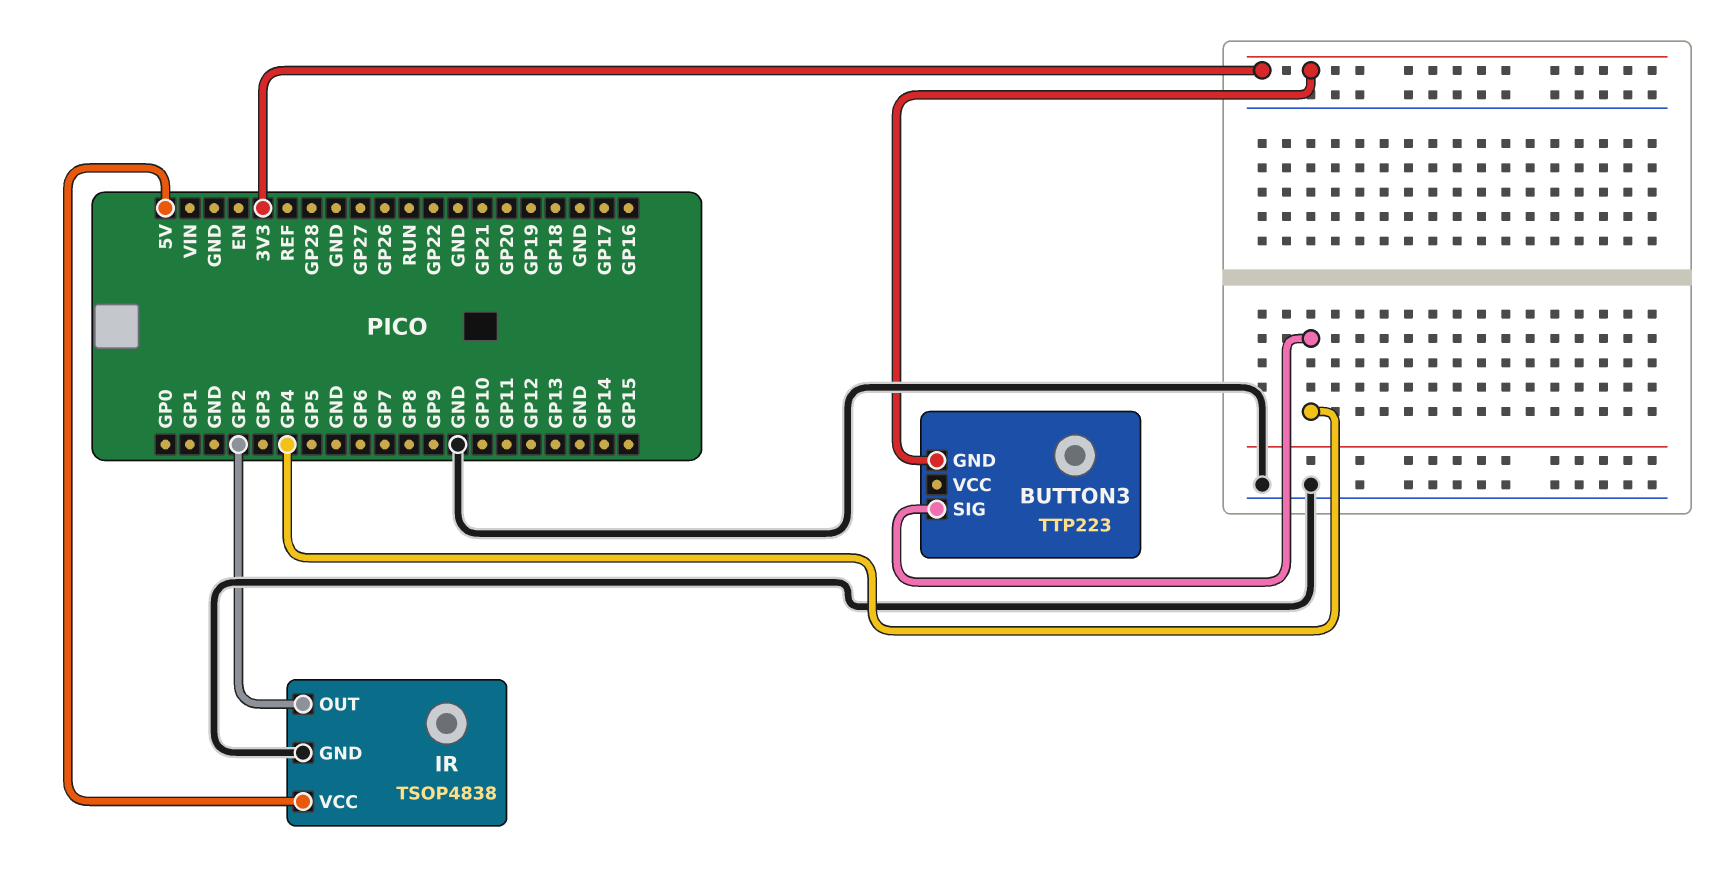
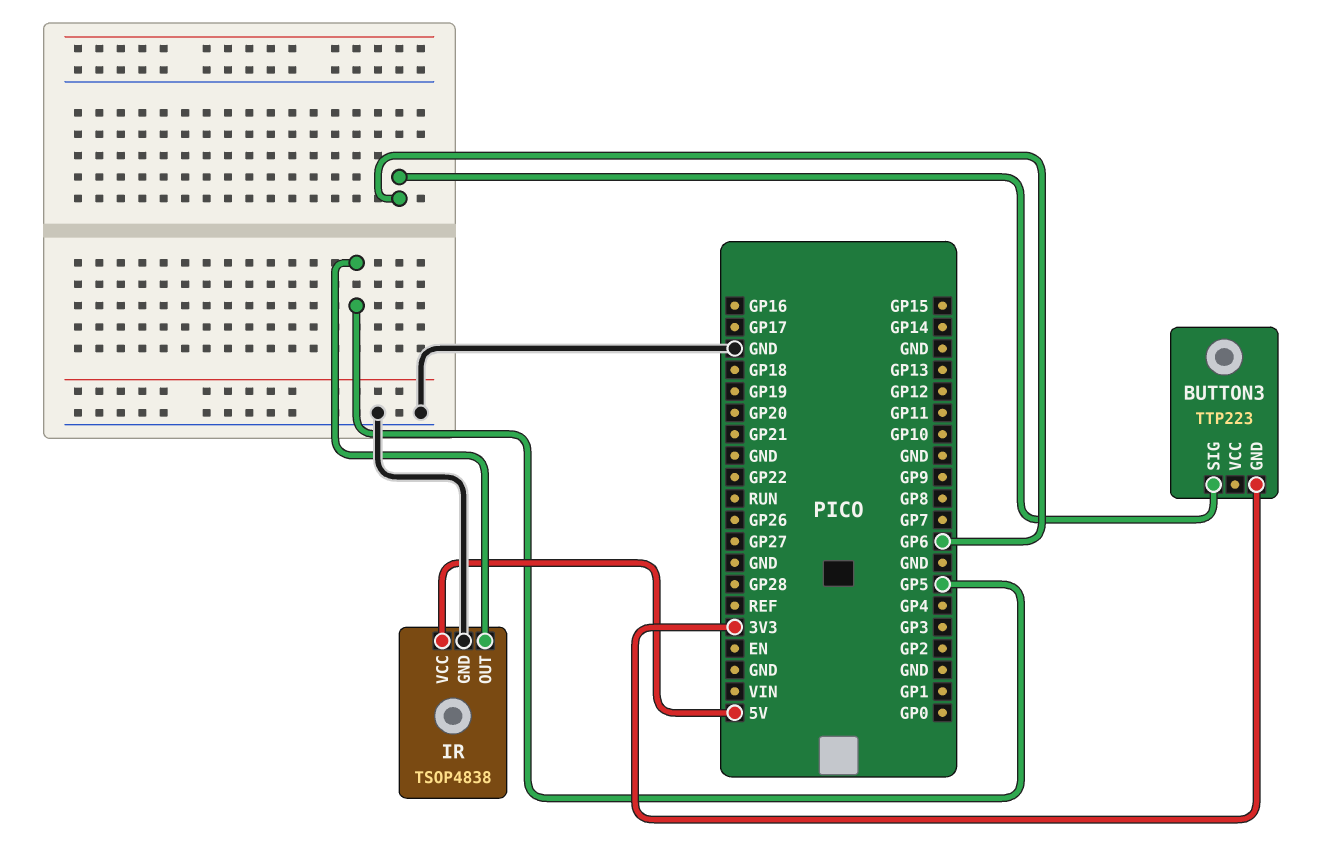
BUTTON3 pin SIG: GP4 -> GP6
IR pin OUT: GP2 -> GP5

